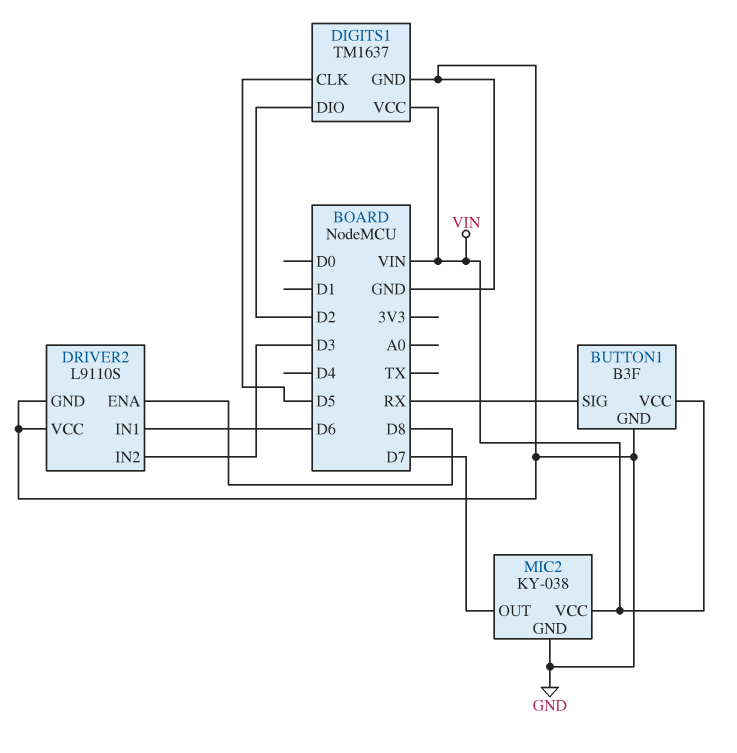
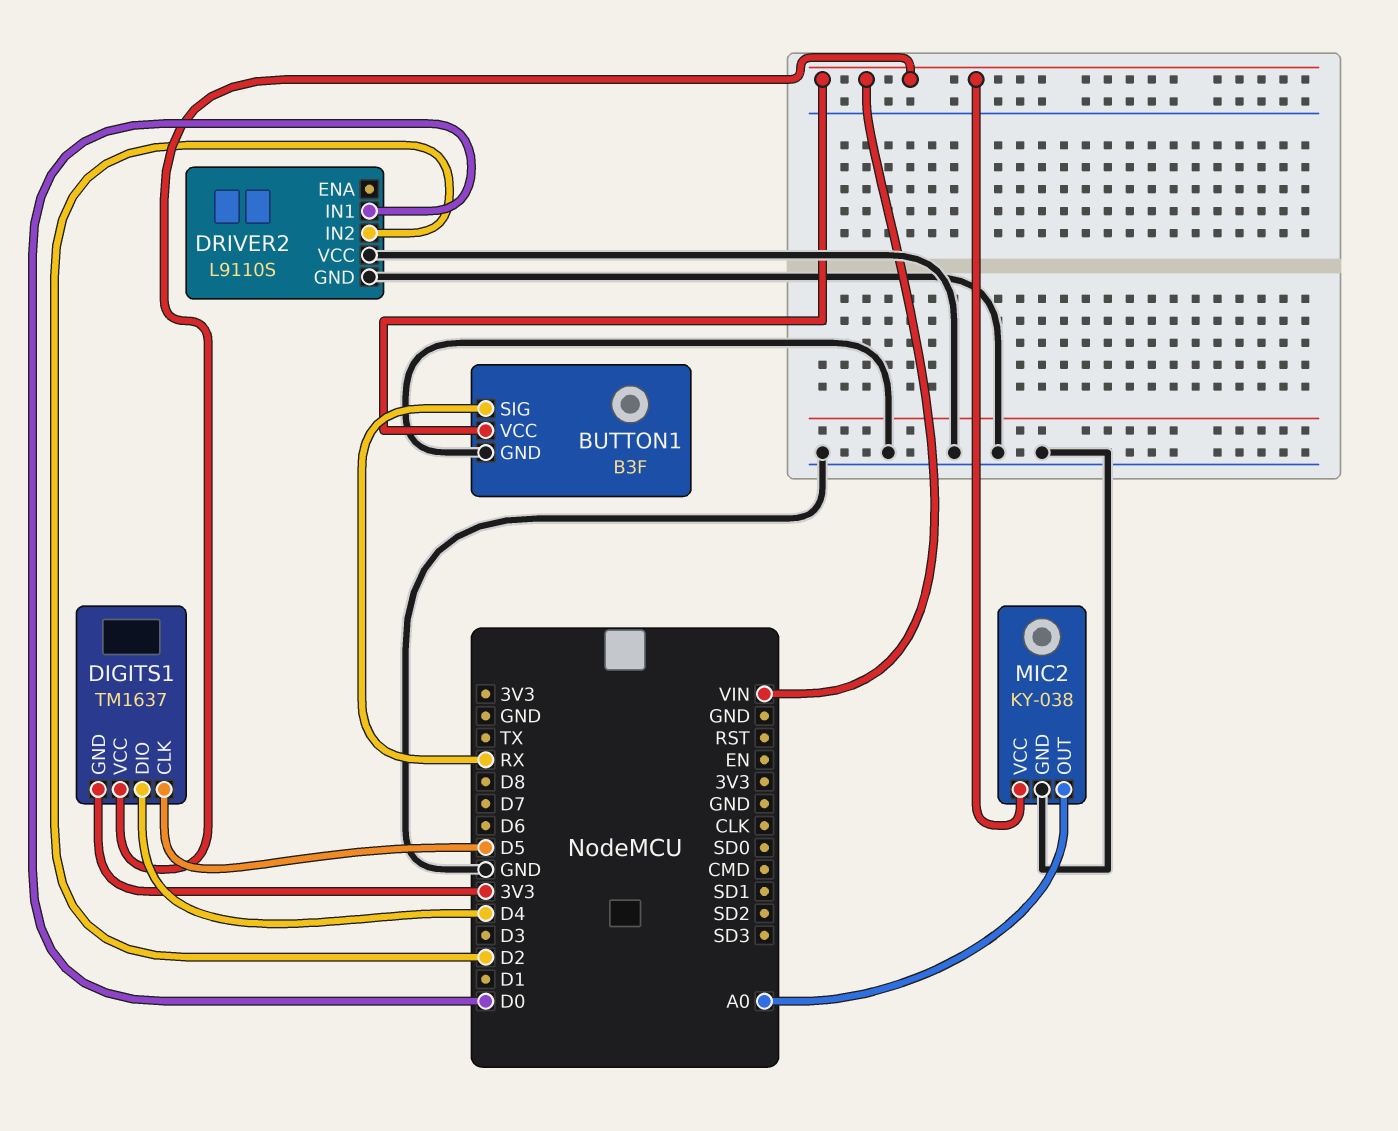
DIGITS1 pin DIO: D2 -> D4
DIGITS1 pin GND: GND -> 3V3
DRIVER2 pin ENA: D8 -> none
DRIVER2 pin IN1: D6 -> D0
DRIVER2 pin IN2: D3 -> D2
MIC2 pin OUT: D7 -> A0

